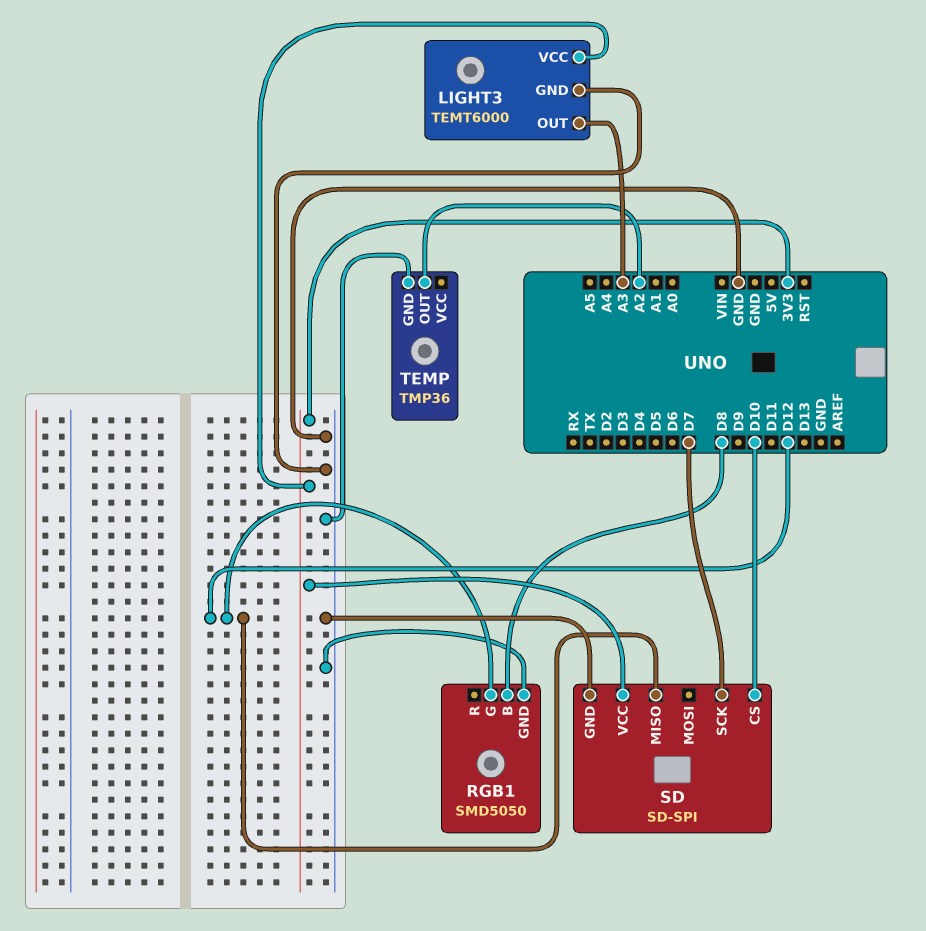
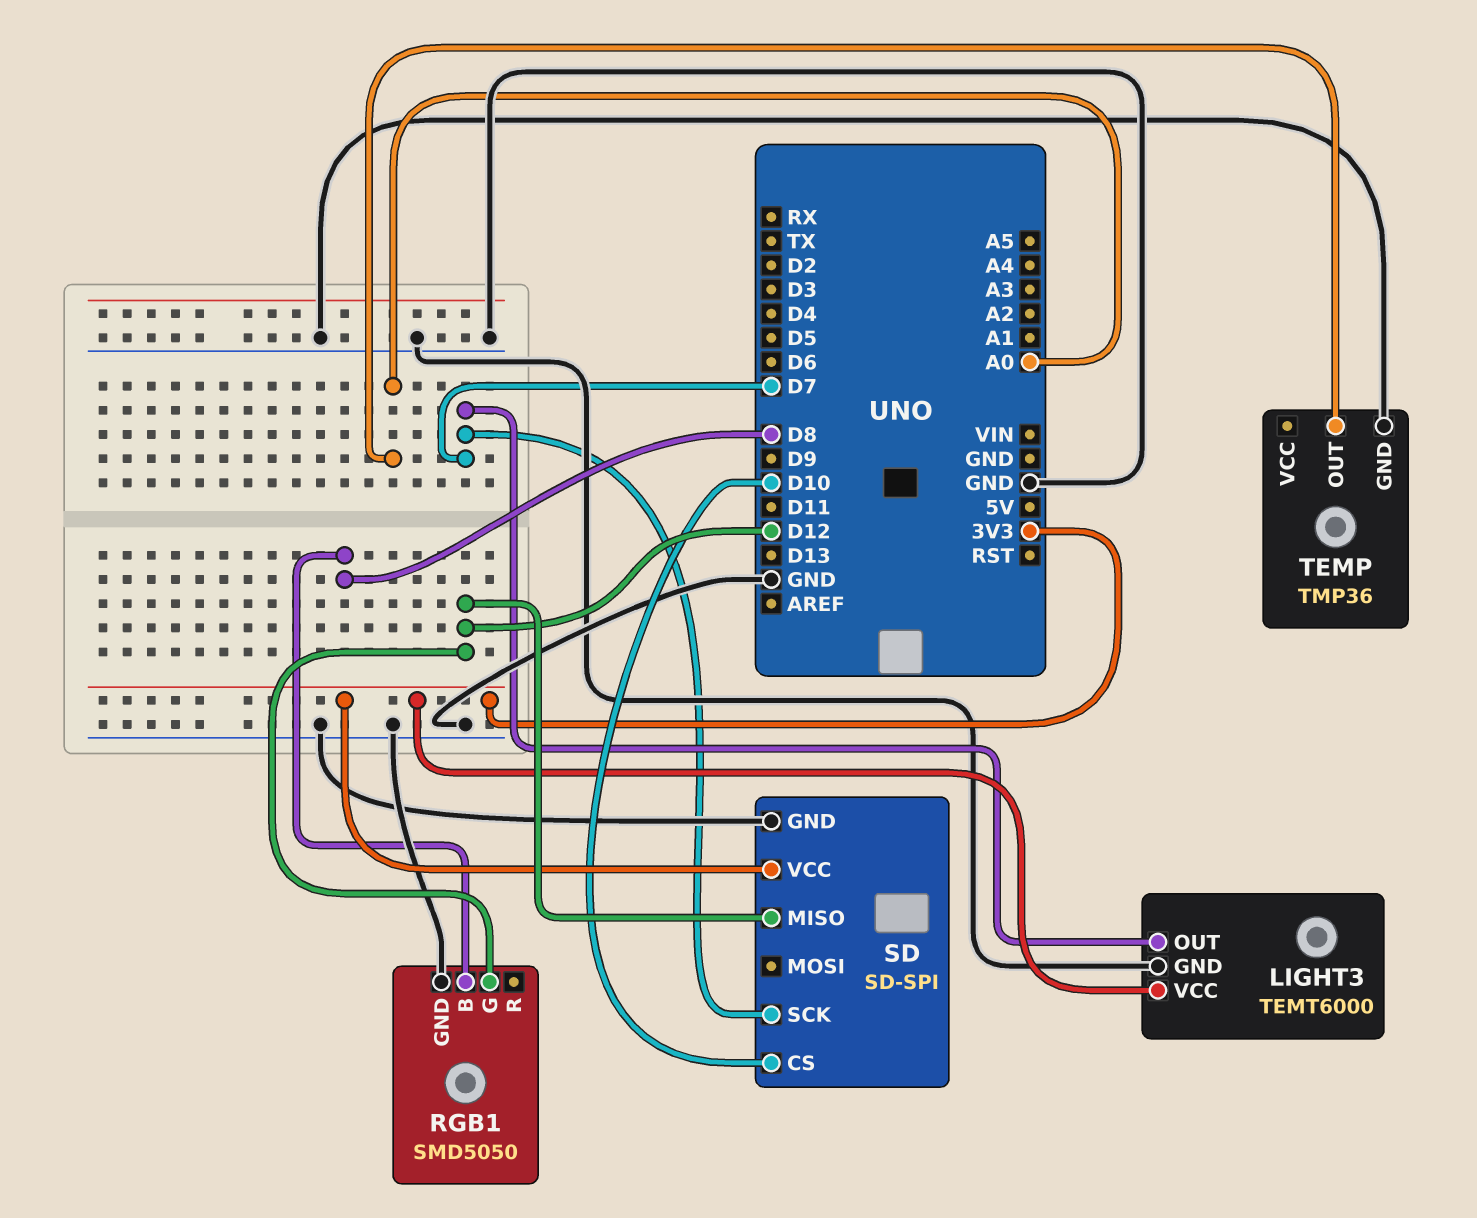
LIGHT3 pin OUT: A3 -> D7
TEMP pin OUT: A2 -> A0

